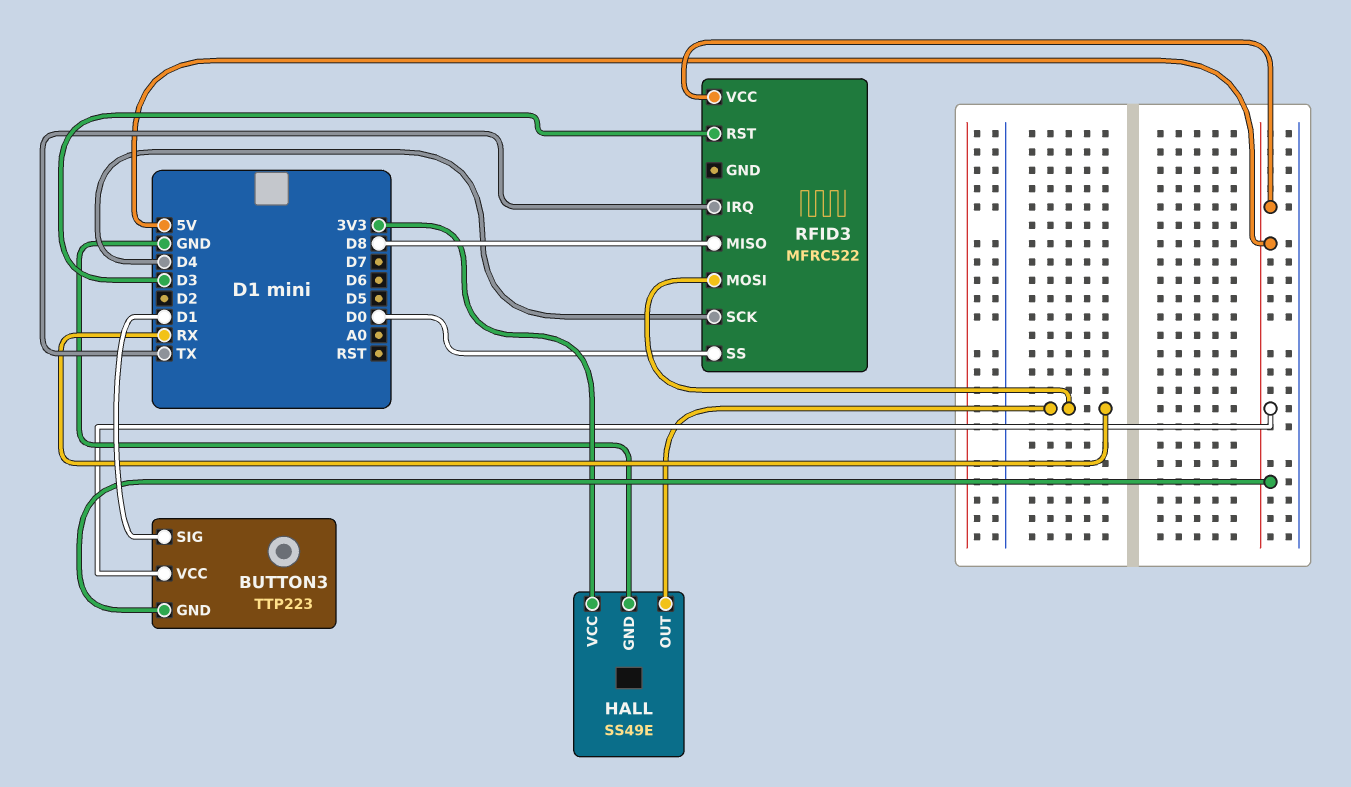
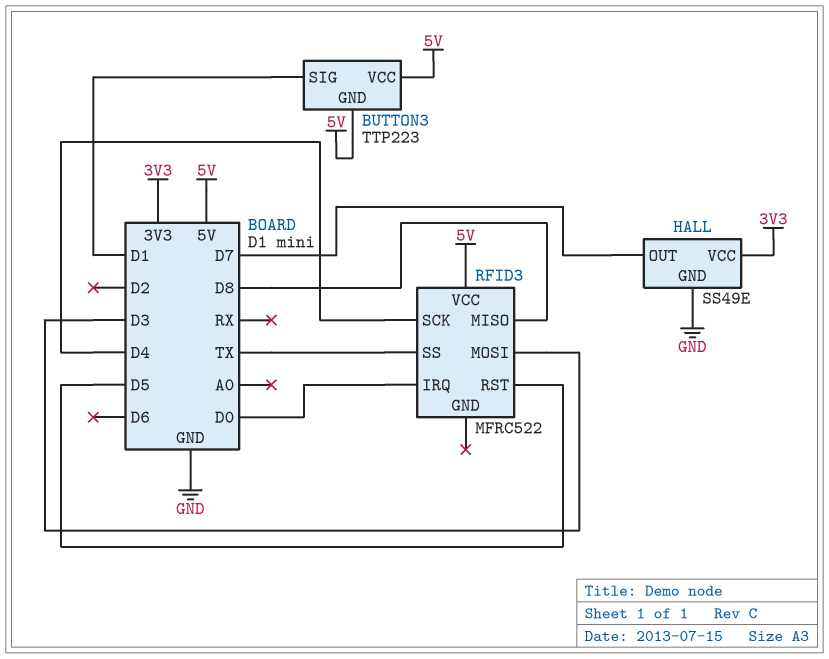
HALL pin OUT: RX -> D7
RFID3 pin IRQ: TX -> D0
RFID3 pin MOSI: RX -> D3
RFID3 pin RST: D3 -> D5
RFID3 pin SS: D0 -> TX

